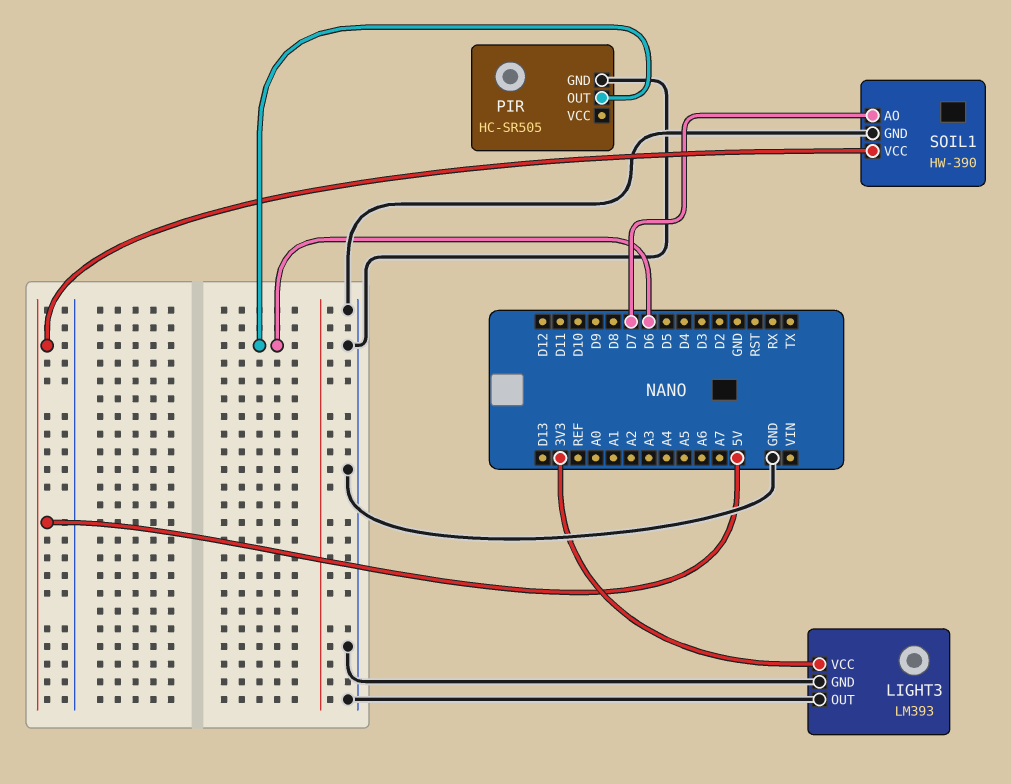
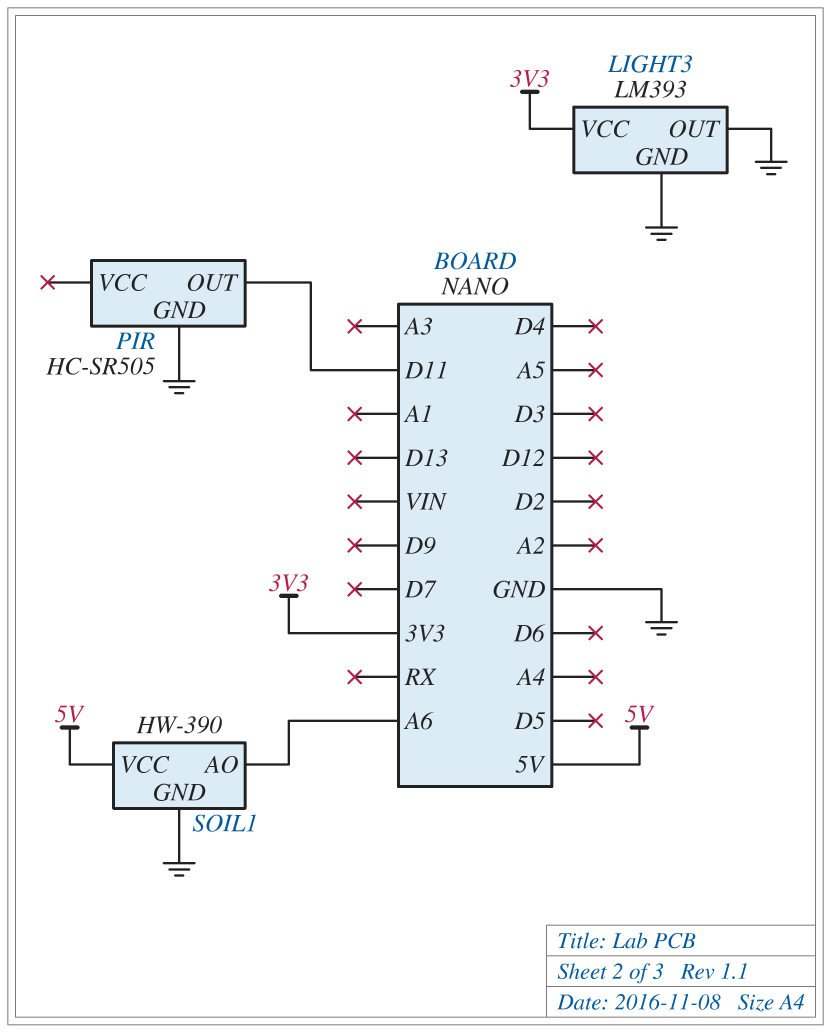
PIR pin OUT: D6 -> D11
SOIL1 pin AO: D7 -> A6

